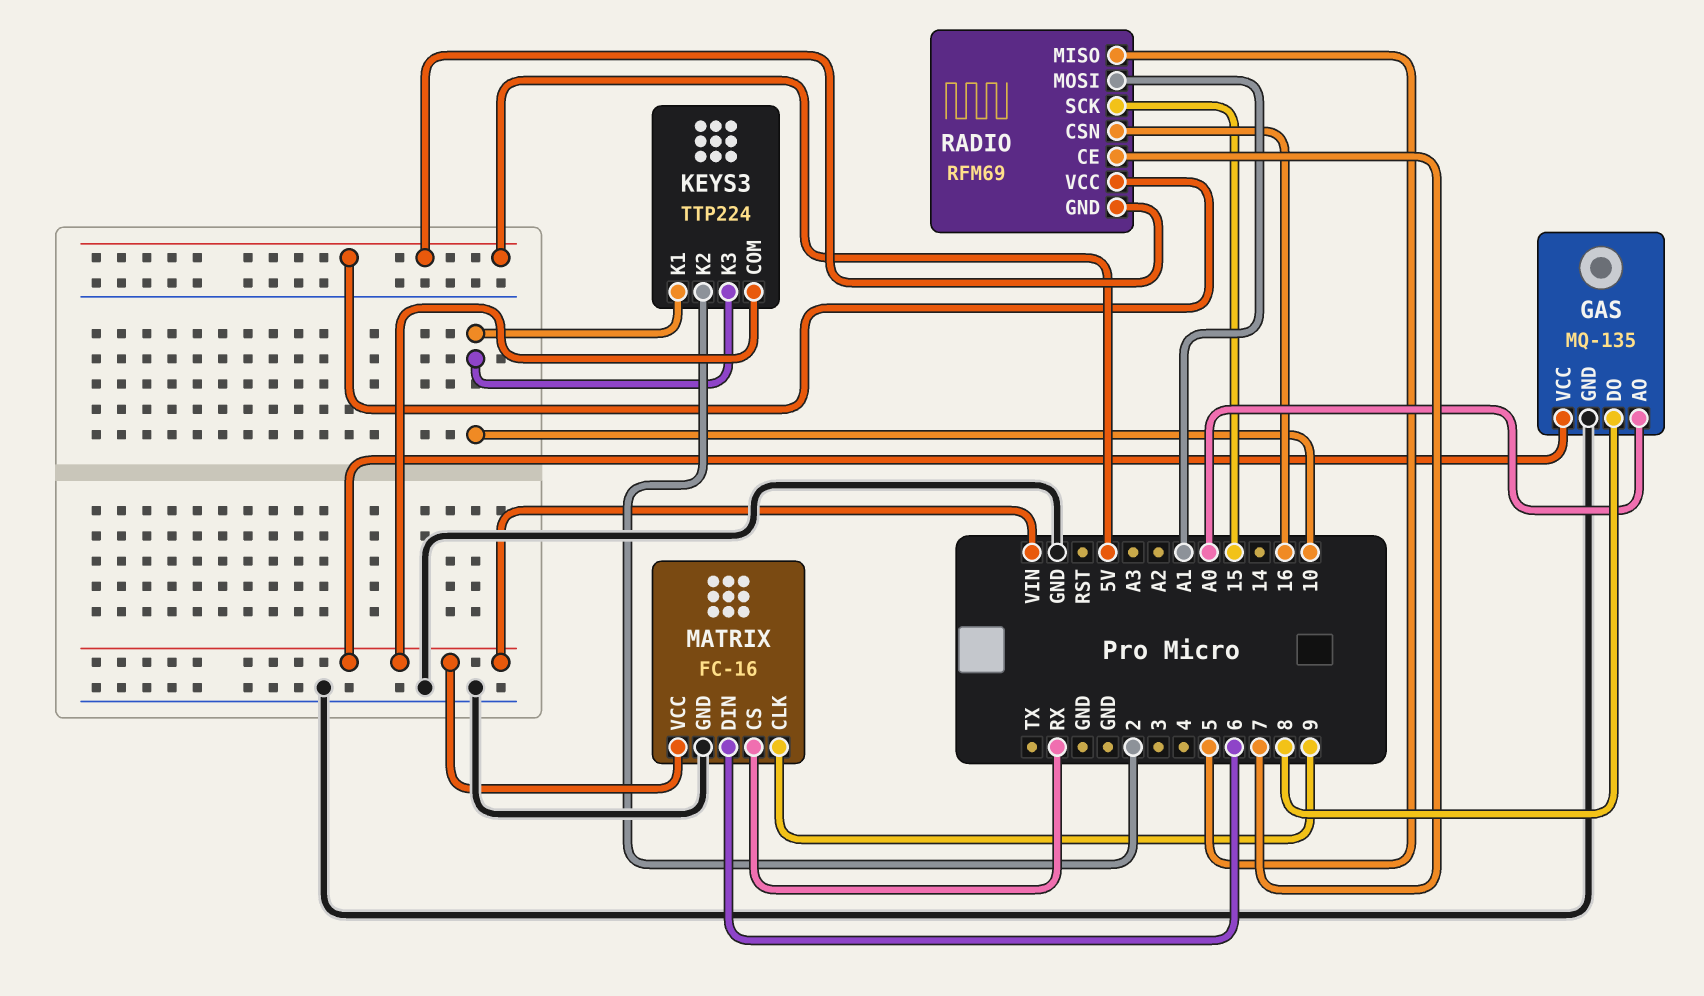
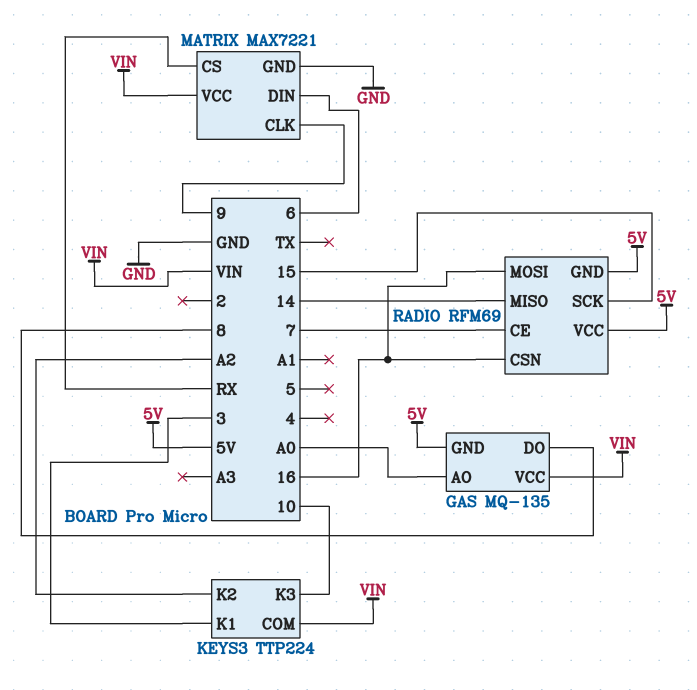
GAS pin GND: GND -> 5V
KEYS3 pin K1: 10 -> 3
KEYS3 pin K2: 2 -> A2
MATRIX: FC-16 -> MAX7221
RADIO pin MISO: 5 -> 14
RADIO pin MOSI: A1 -> 16

